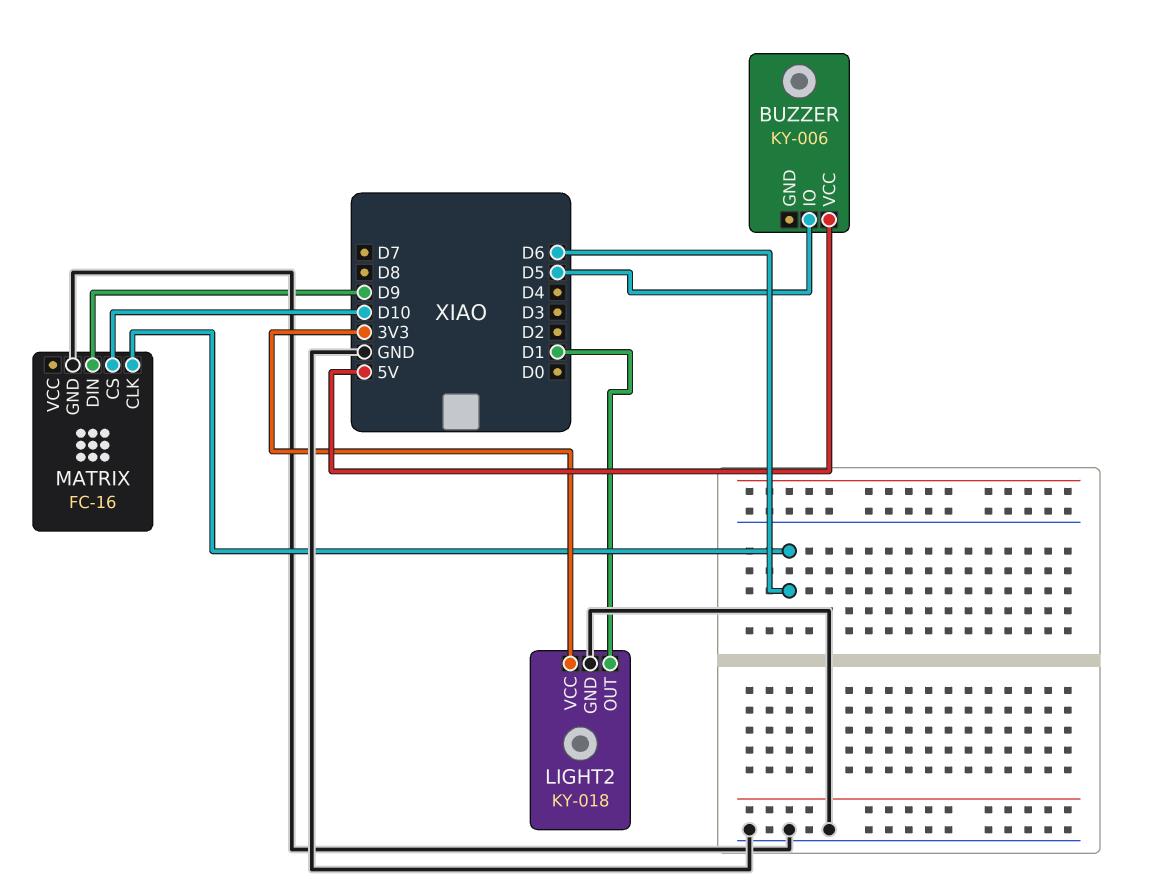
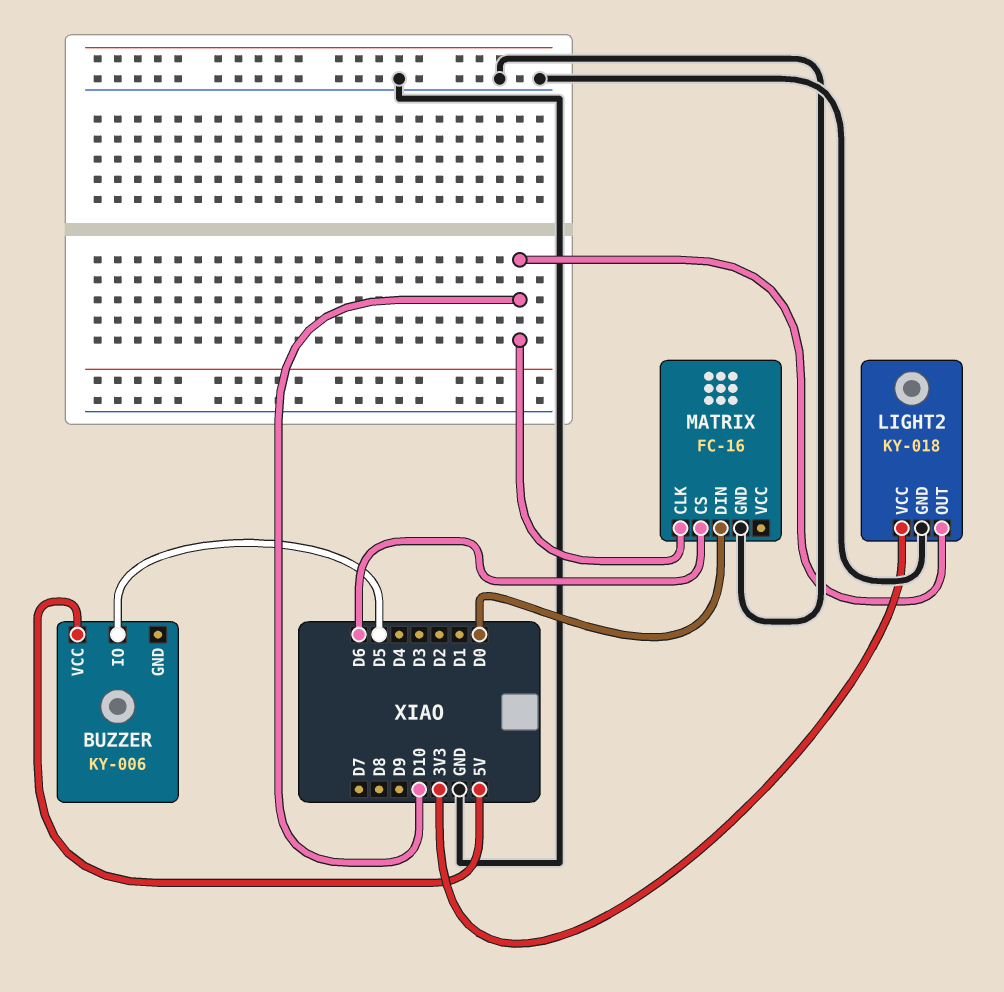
LIGHT2 pin OUT: D1 -> D10
MATRIX pin CLK: D6 -> D10
MATRIX pin CS: D10 -> D6
MATRIX pin DIN: D9 -> D0

